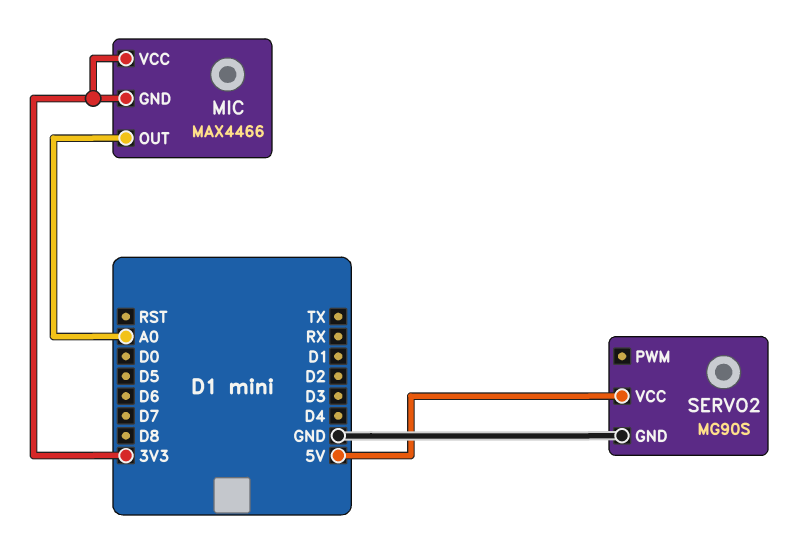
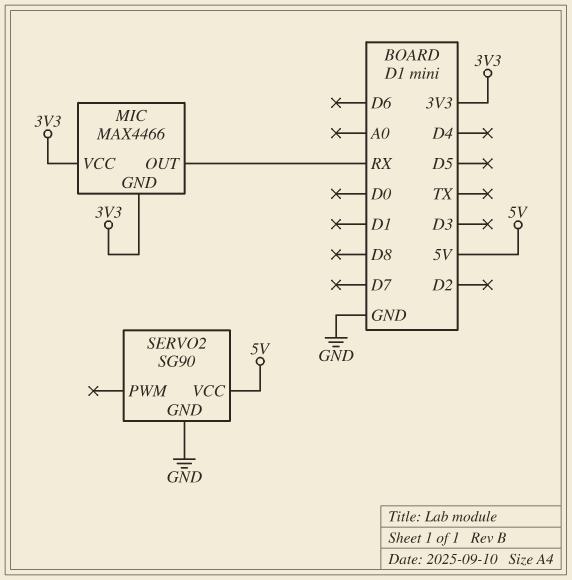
MIC pin OUT: A0 -> RX
SERVO2: MG90S -> SG90

